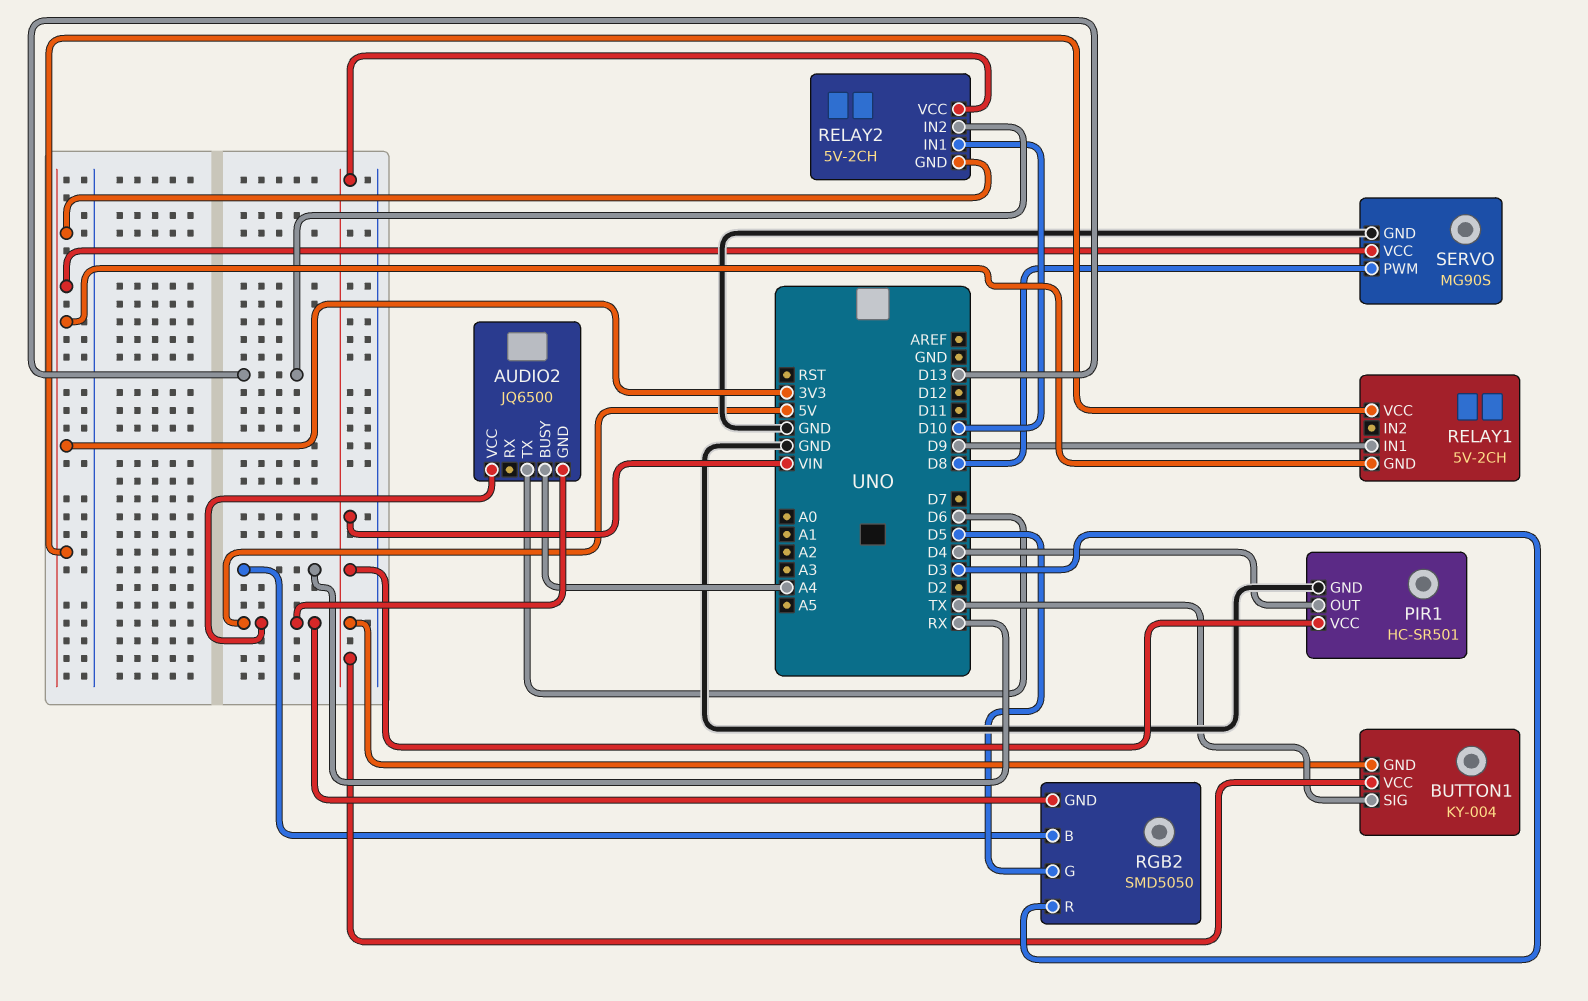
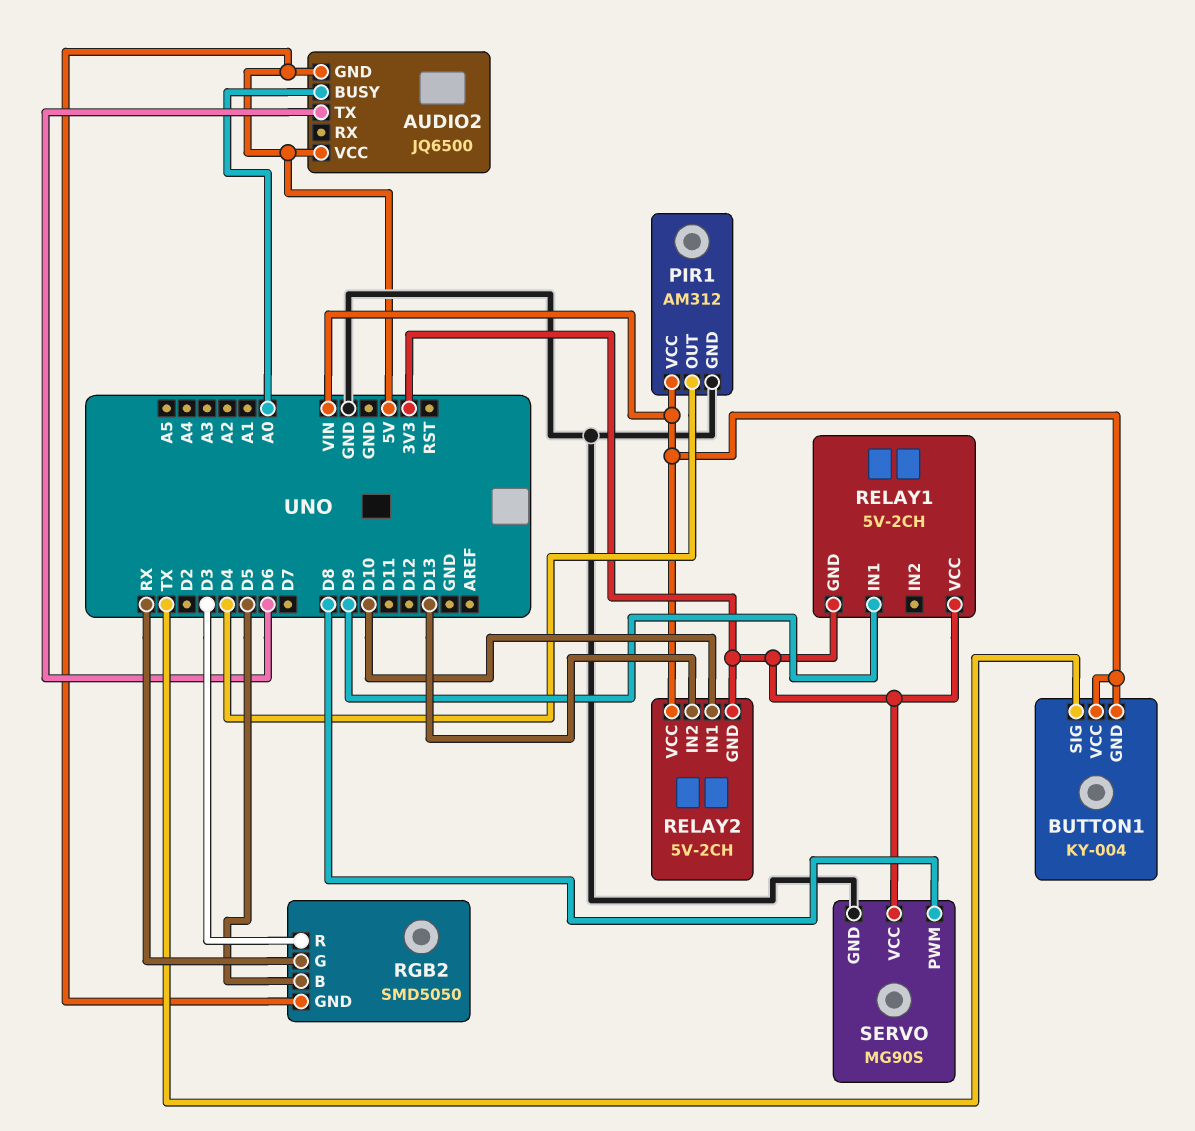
AUDIO2 pin BUSY: A4 -> A0
PIR1: HC-SR501 -> AM312
RGB2 pin B: RX -> D5
RGB2 pin G: D5 -> RX

